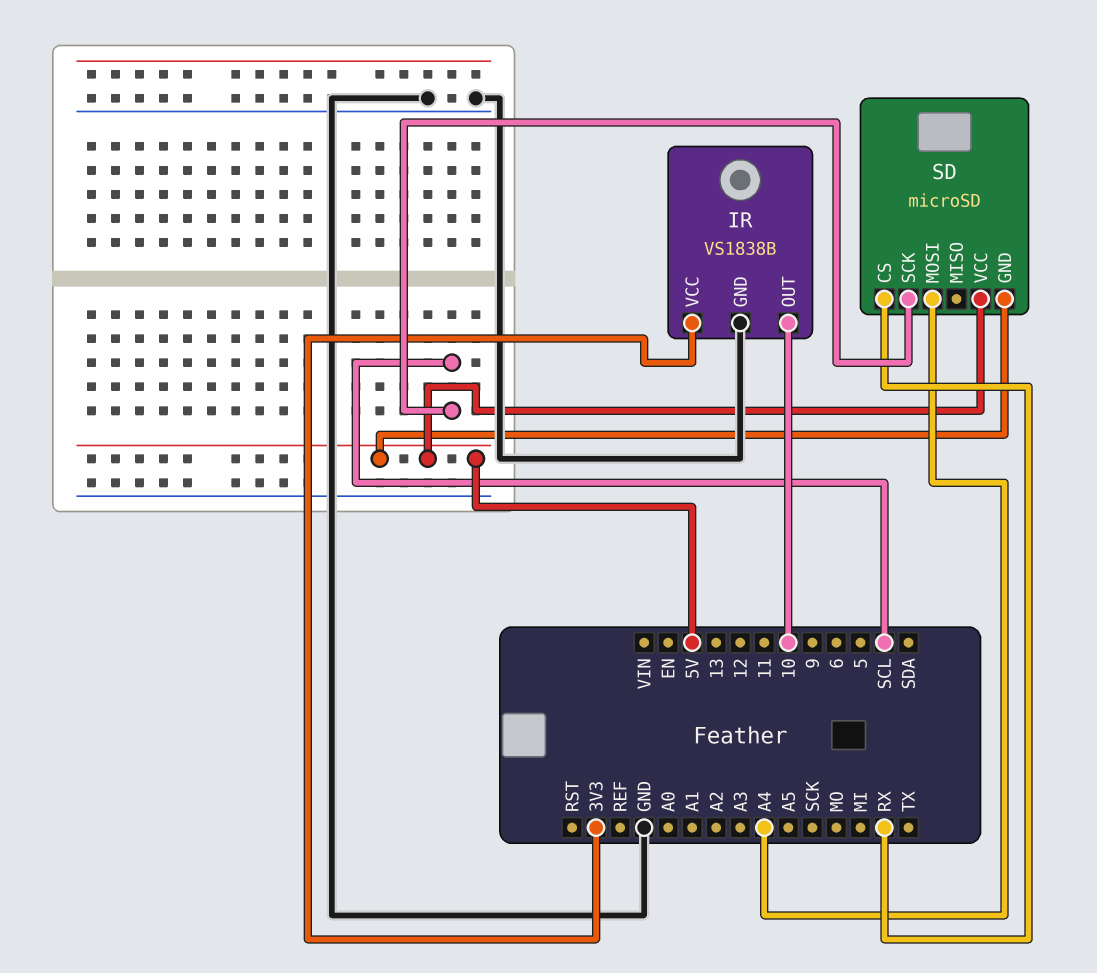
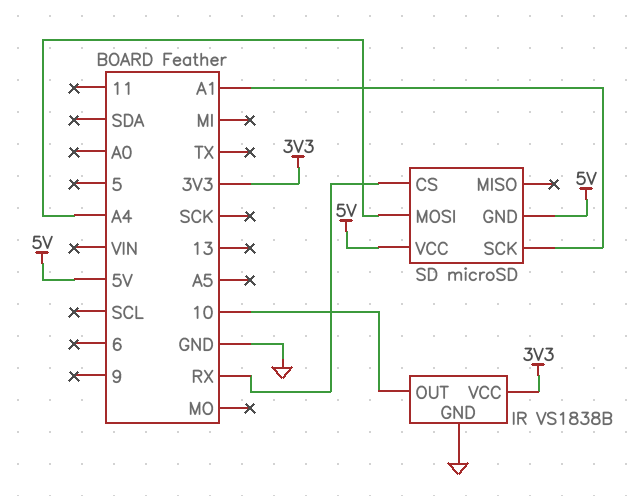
SD pin SCK: SCL -> A1

